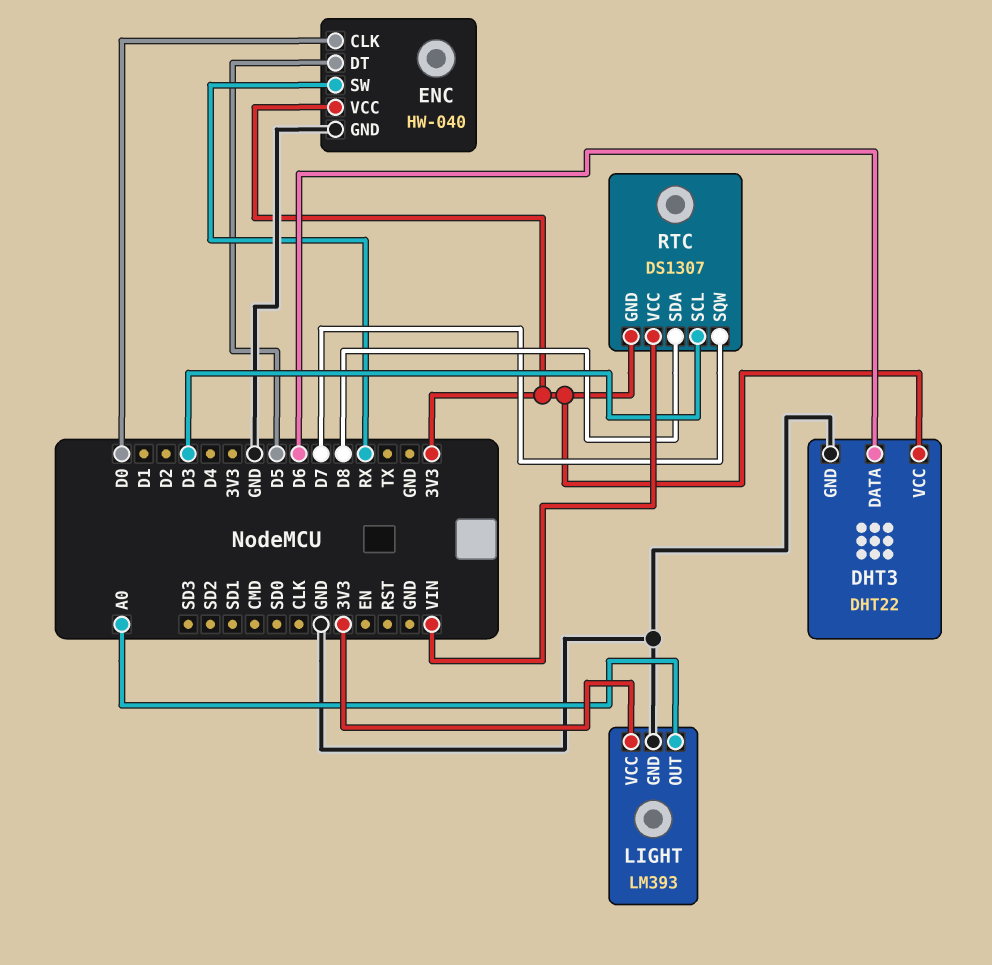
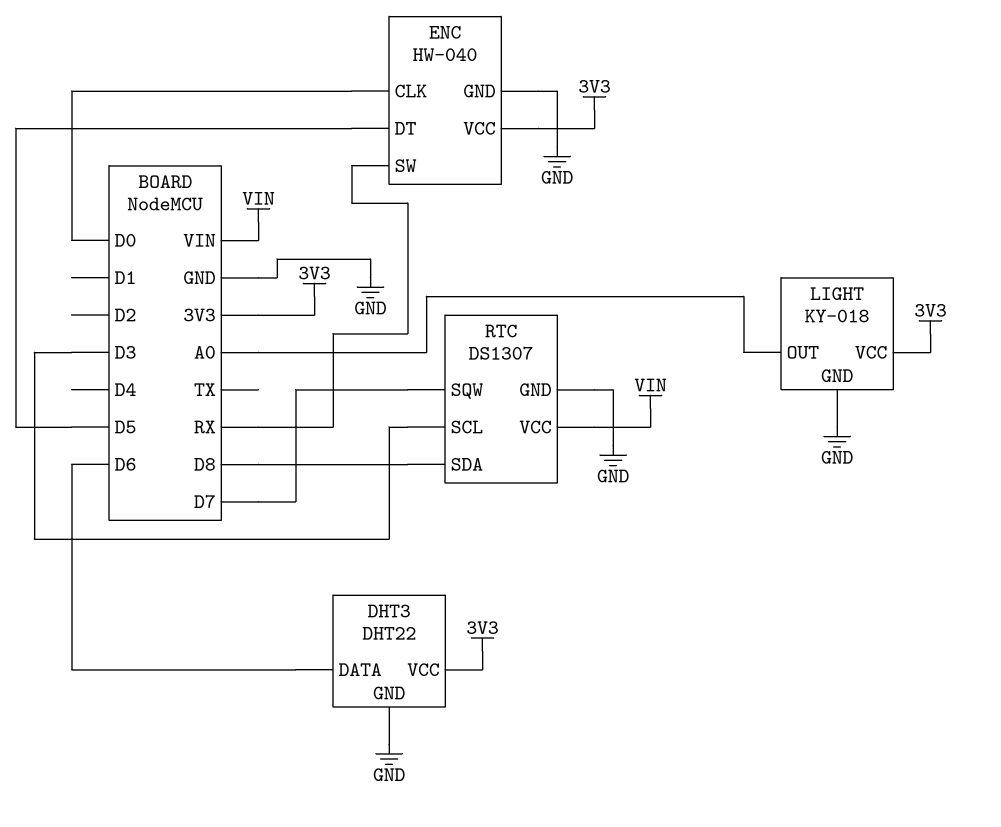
LIGHT: LM393 -> KY-018
RTC pin GND: 3V3 -> GND

